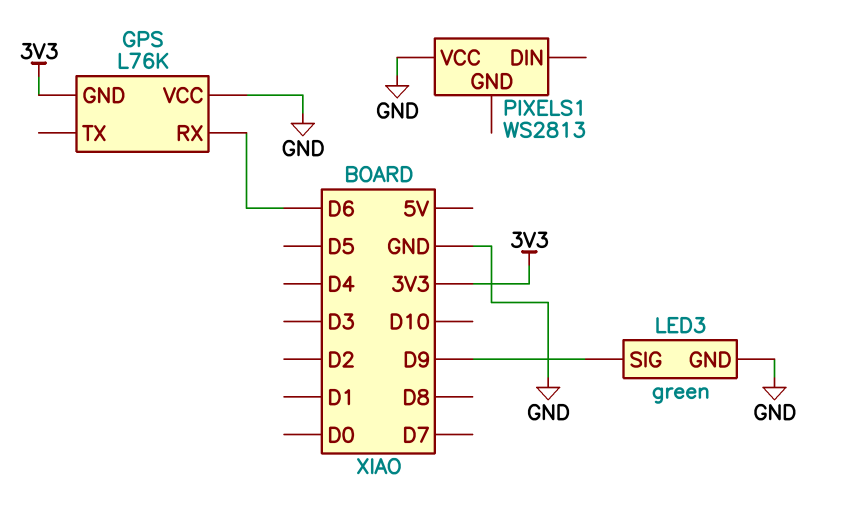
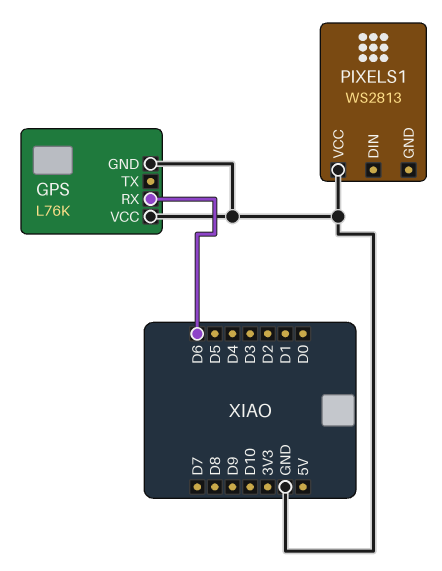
GPS pin GND: 3V3 -> GND
LED3: green -> none
LED3 pin GND: GND -> none
LED3 pin SIG: D9 -> none

